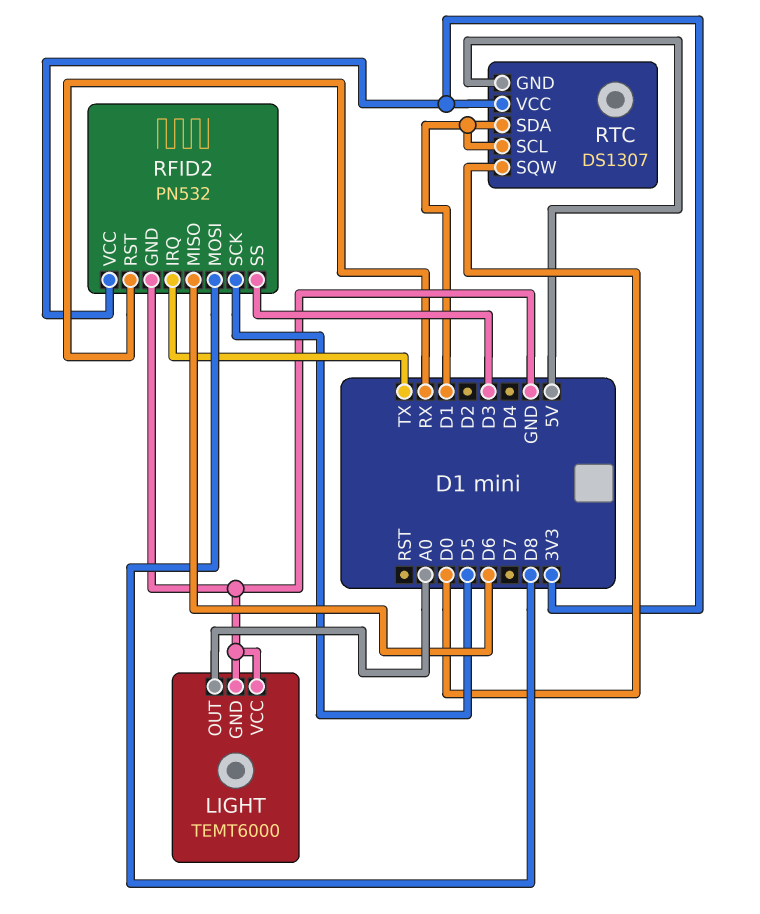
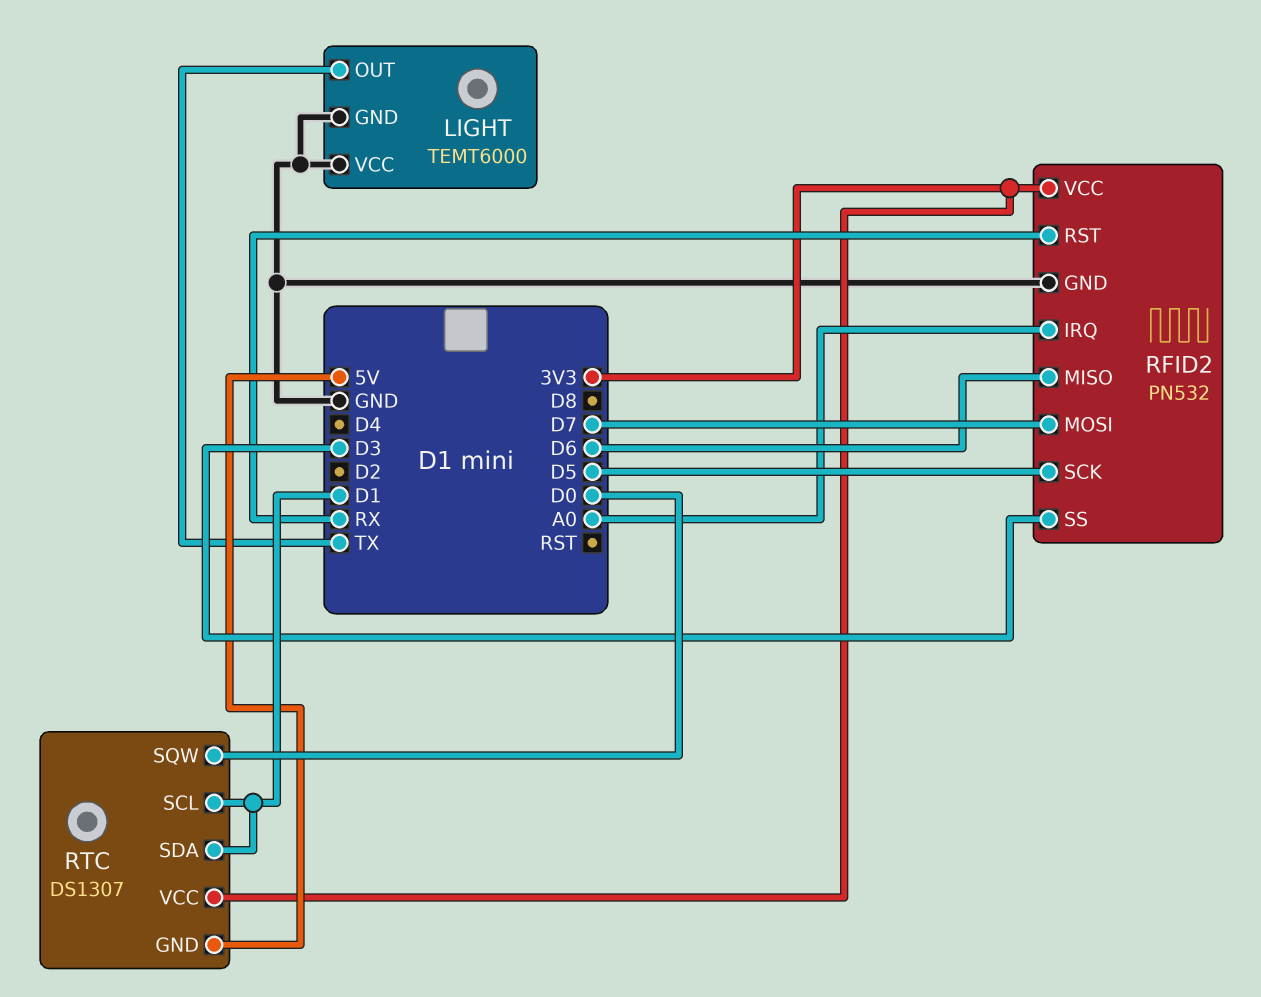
LIGHT pin OUT: A0 -> TX
RFID2 pin IRQ: TX -> A0
RFID2 pin MOSI: D8 -> D7

